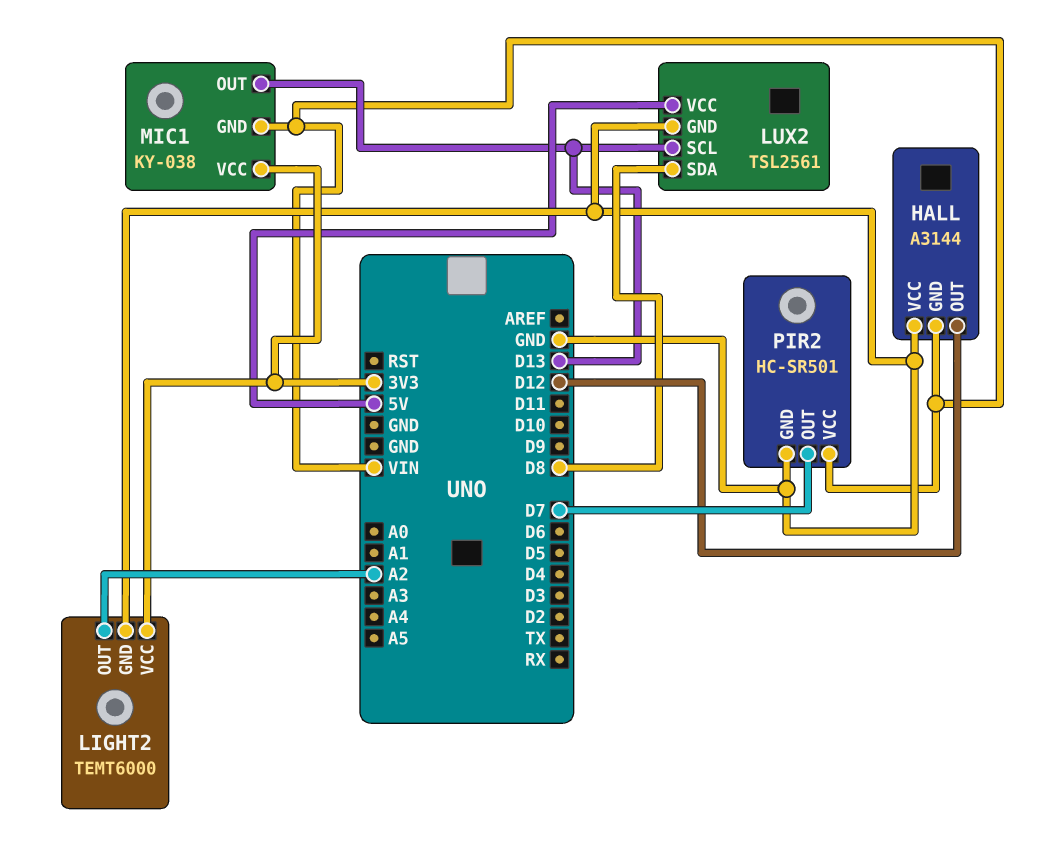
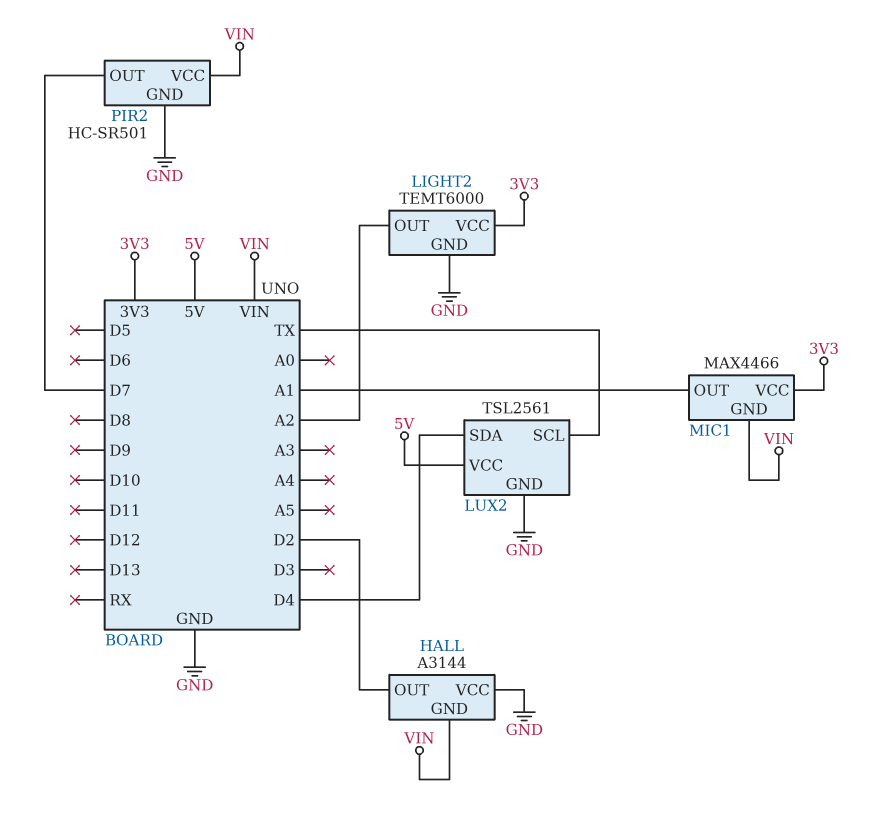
HALL pin OUT: D12 -> D2
LUX2 pin SCL: D13 -> TX
LUX2 pin SDA: D8 -> D4
MIC1: KY-038 -> MAX4466
MIC1 pin OUT: D13 -> A1

